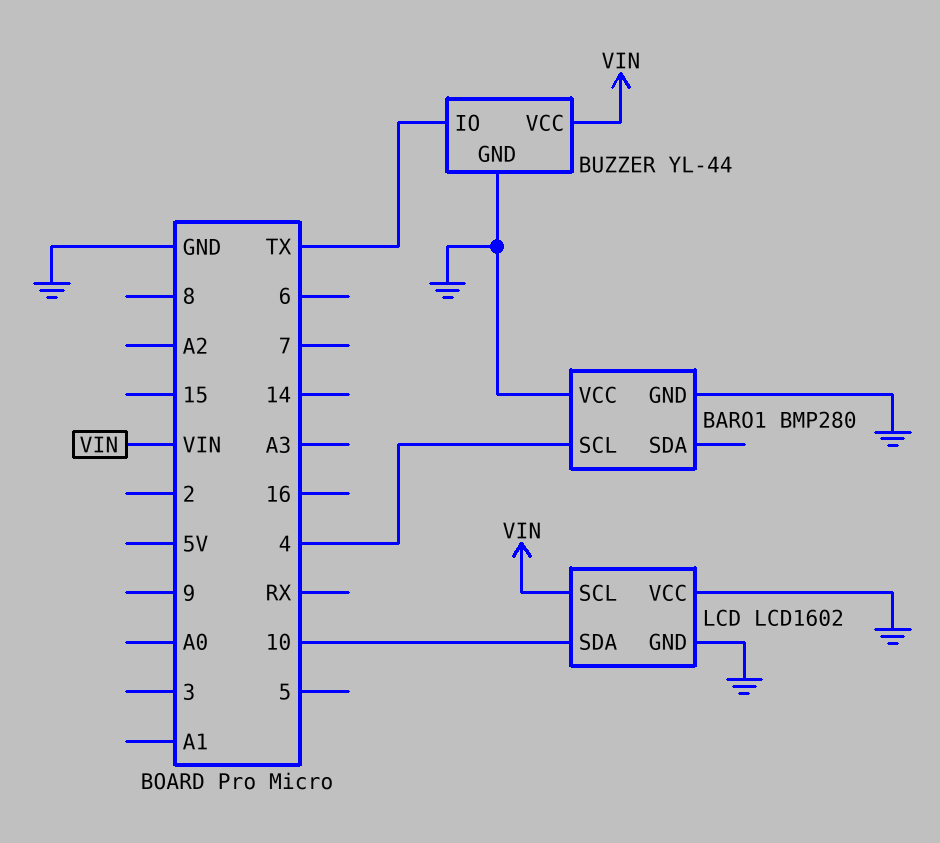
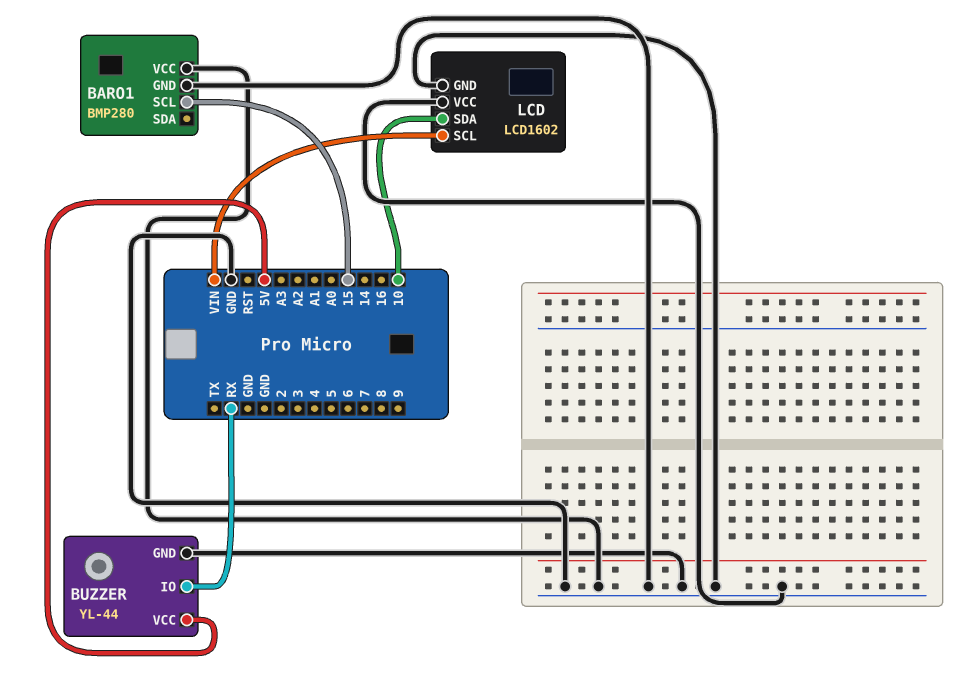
BARO1 pin SCL: 4 -> 15
BUZZER pin IO: TX -> RX
BUZZER pin VCC: VIN -> 5V

